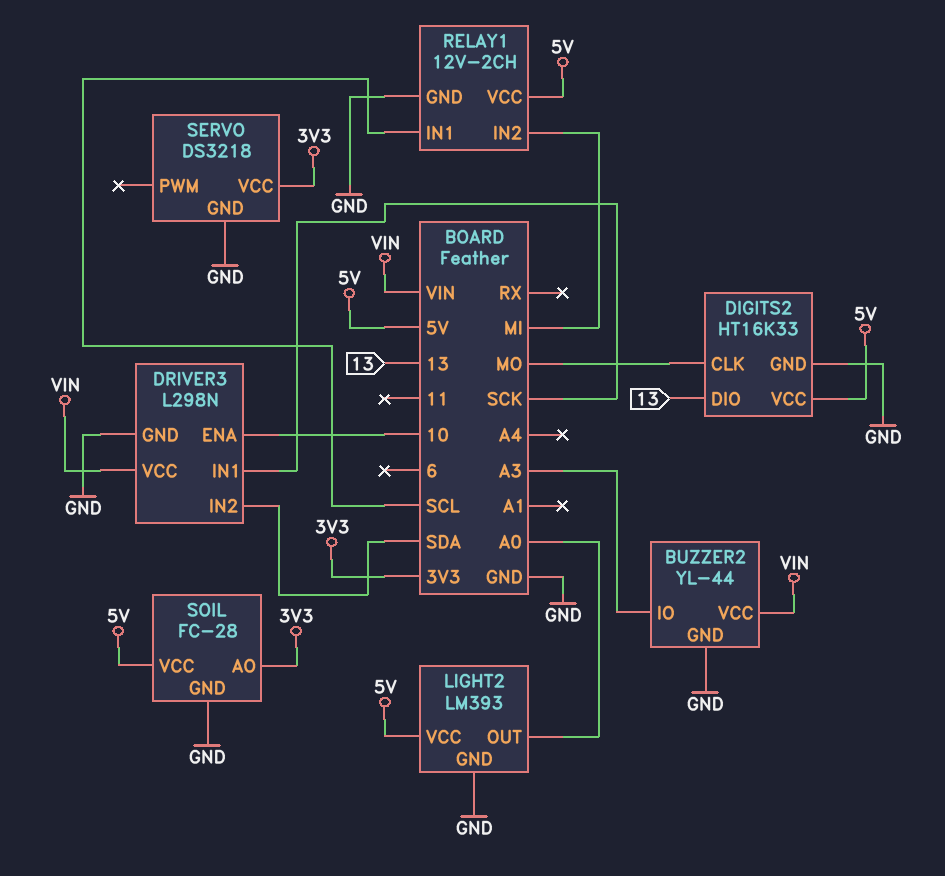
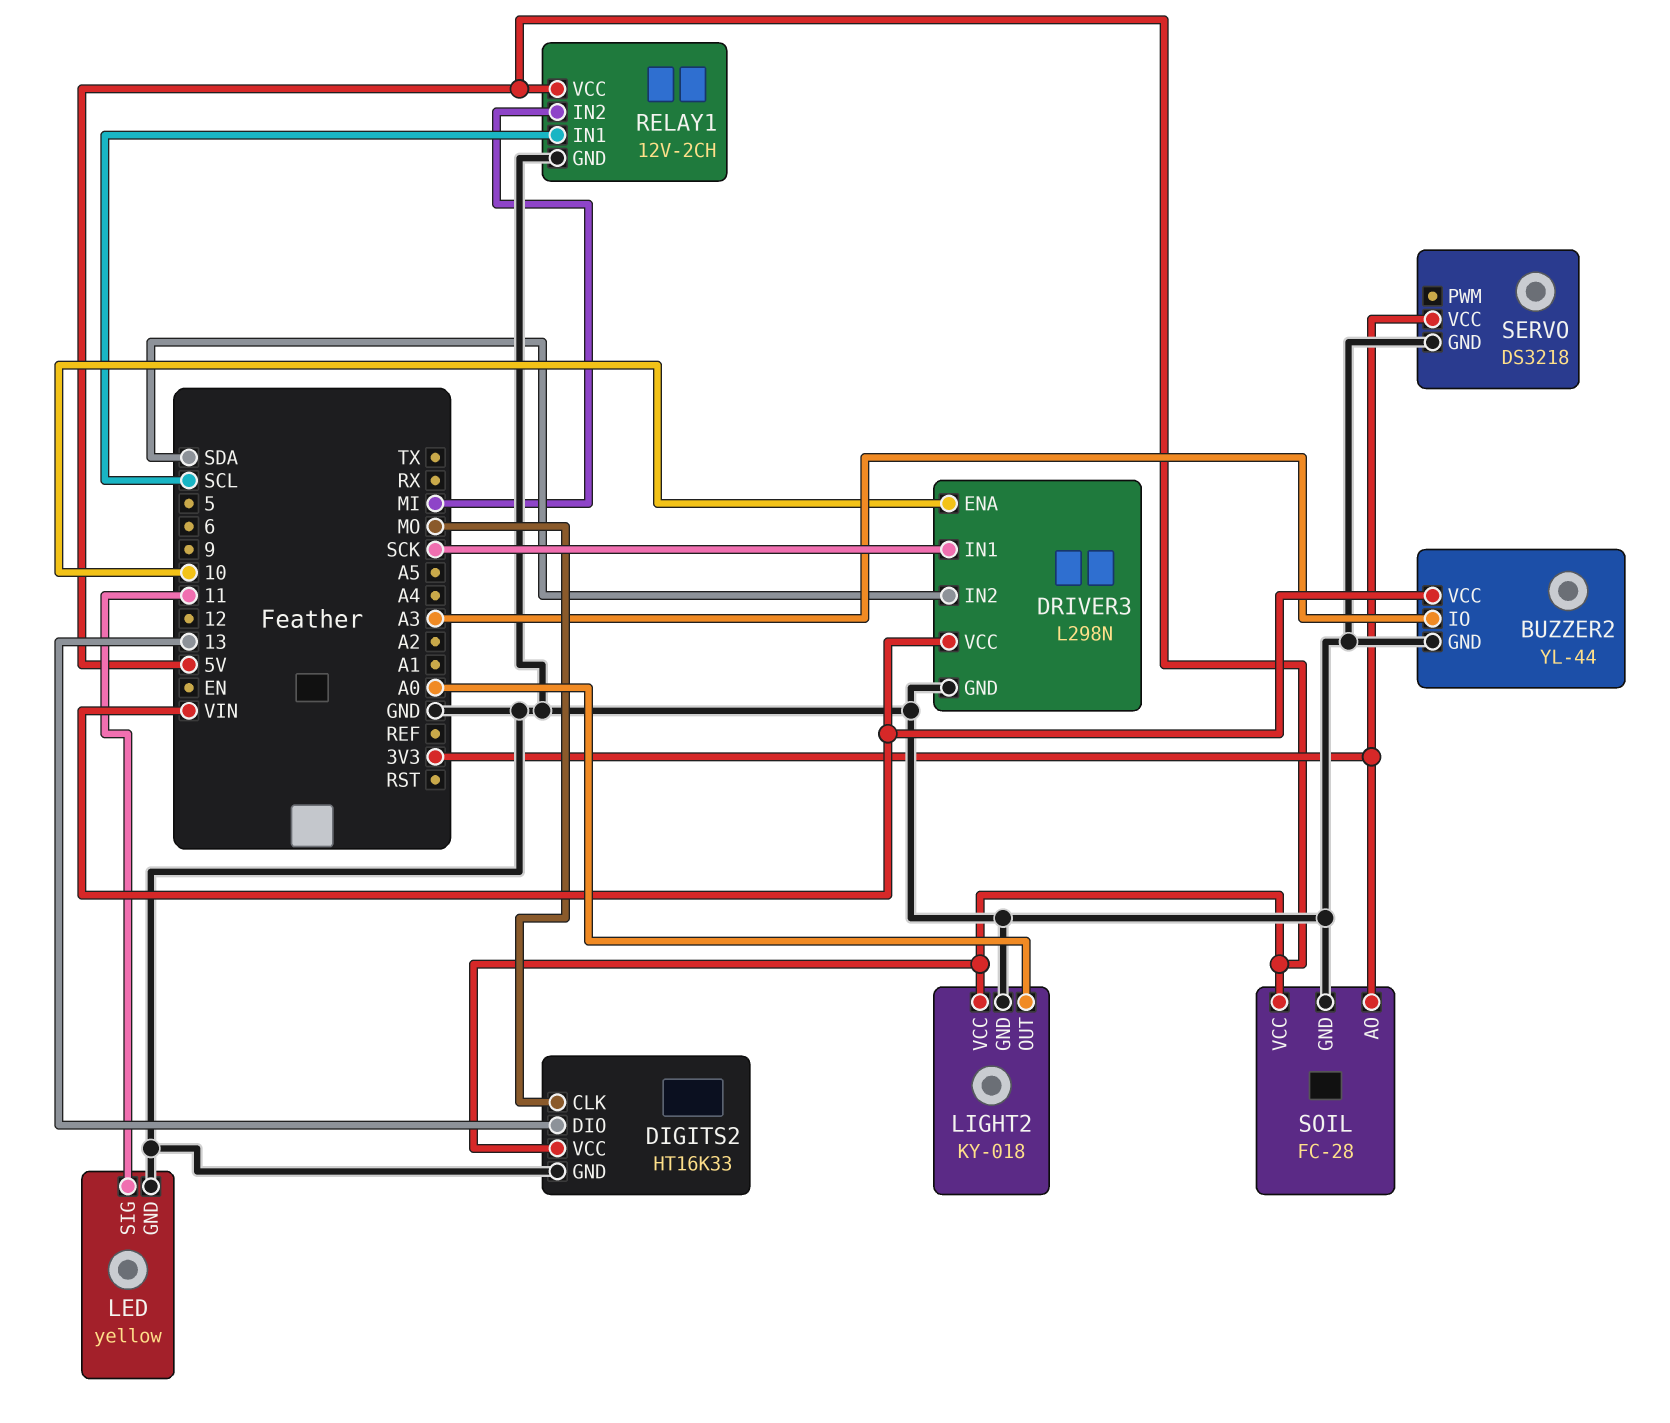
LED: none -> yellow
LED pin GND: none -> GND
LED pin SIG: none -> 11
LIGHT2: LM393 -> KY-018

